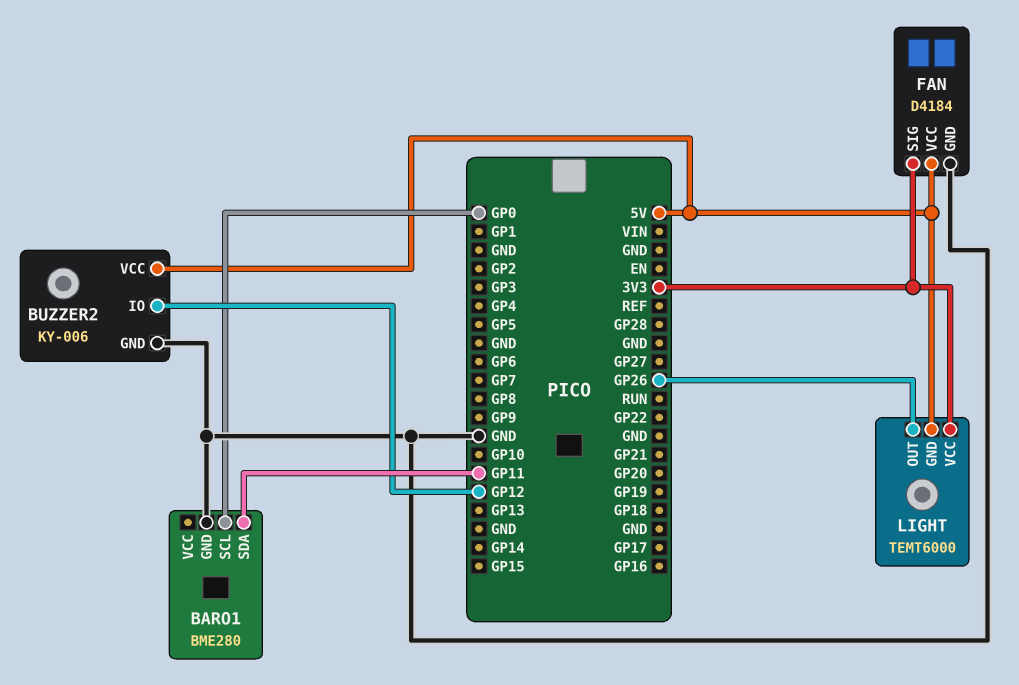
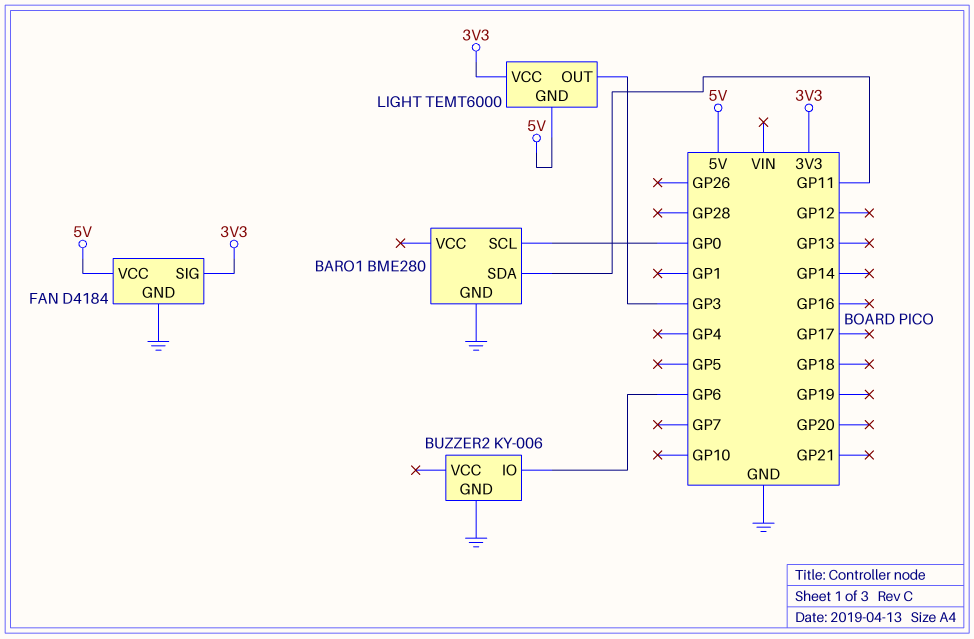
BUZZER2 pin IO: GP12 -> GP6
BUZZER2 pin VCC: 5V -> none
LIGHT pin OUT: GP26 -> GP3

